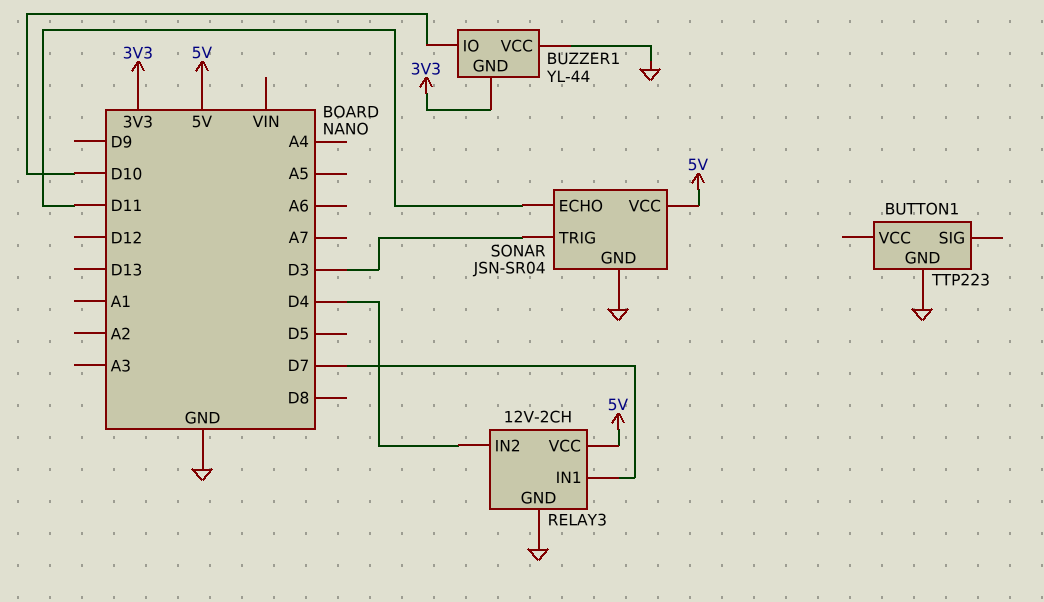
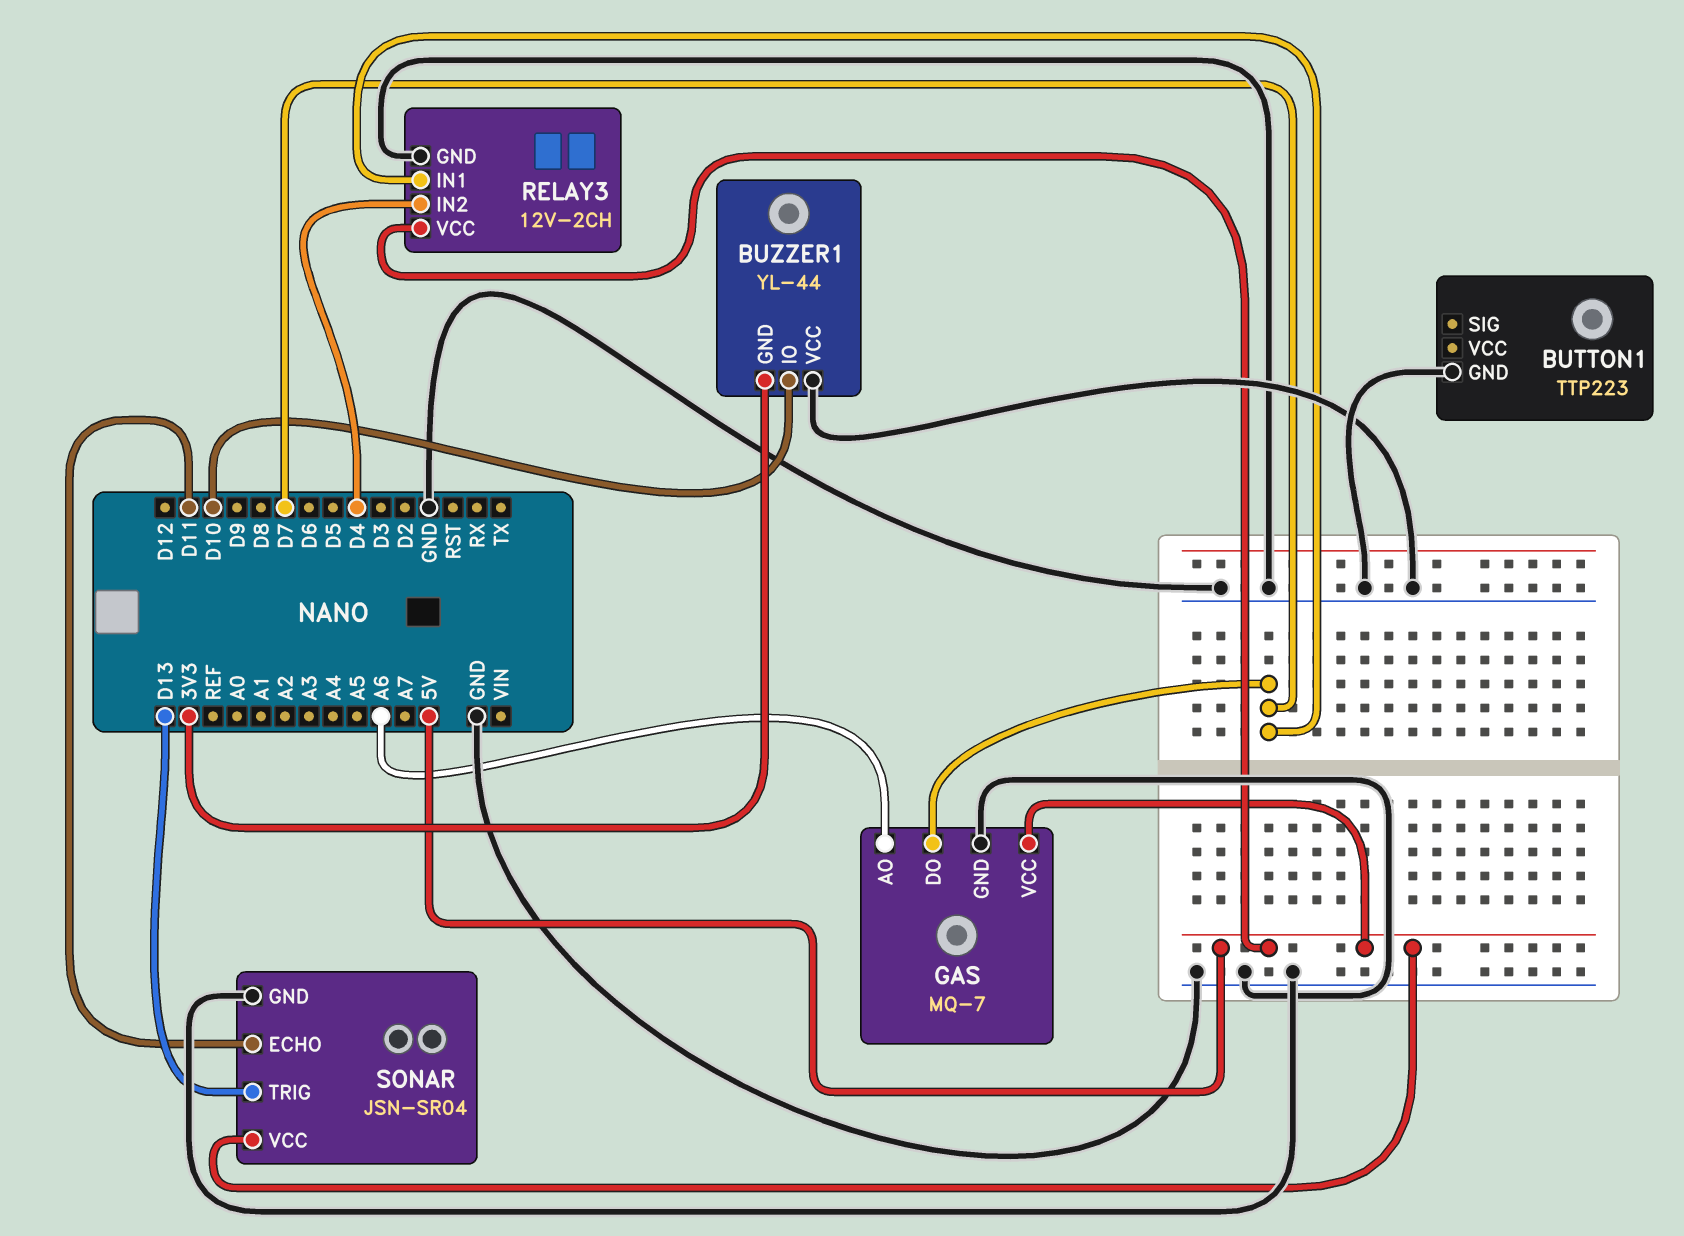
GAS: none -> MQ-7
GAS pin AO: none -> A6
GAS pin DO: none -> D7
GAS pin GND: none -> GND
GAS pin VCC: none -> 5V
SONAR pin TRIG: D3 -> D13

